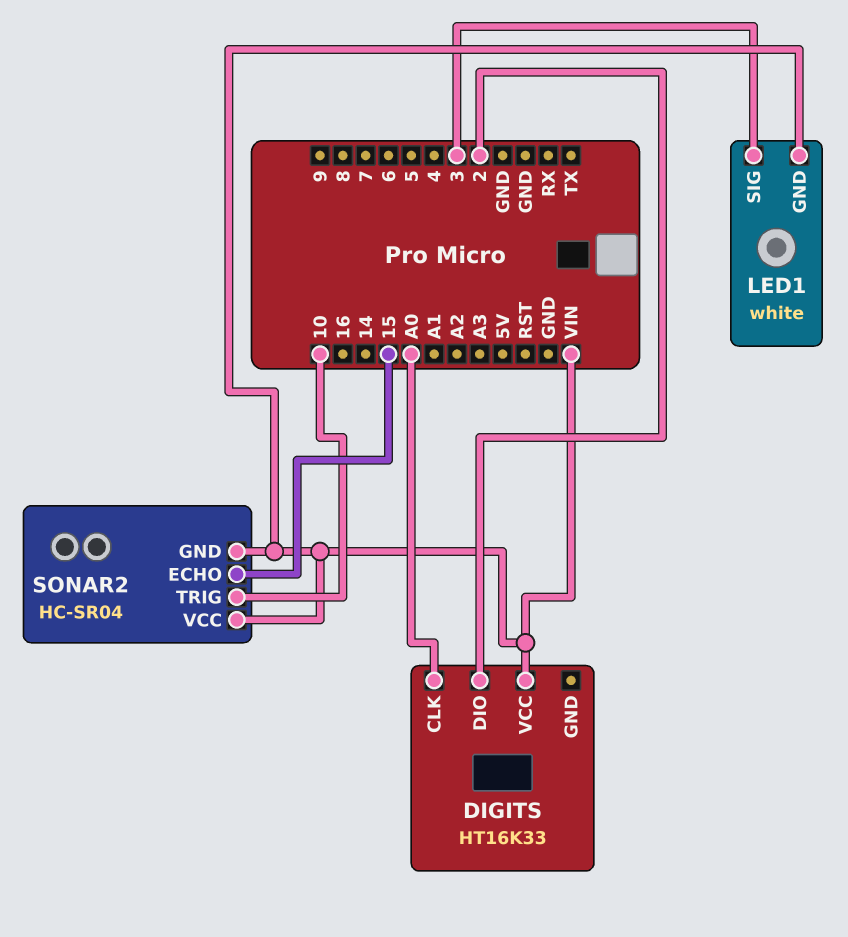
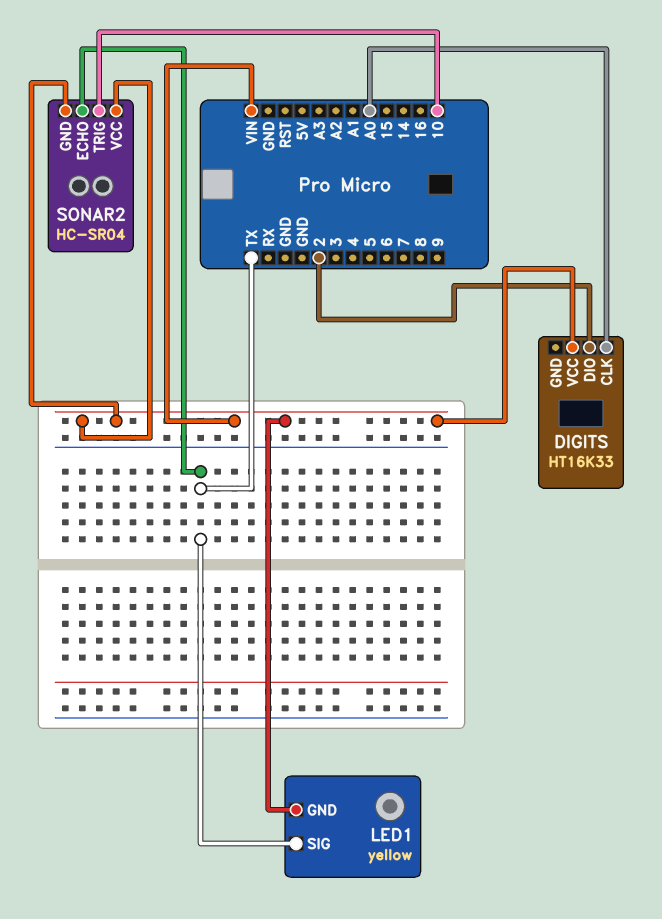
LED1: white -> yellow
LED1 pin SIG: 3 -> TX
SONAR2 pin ECHO: 15 -> TX

